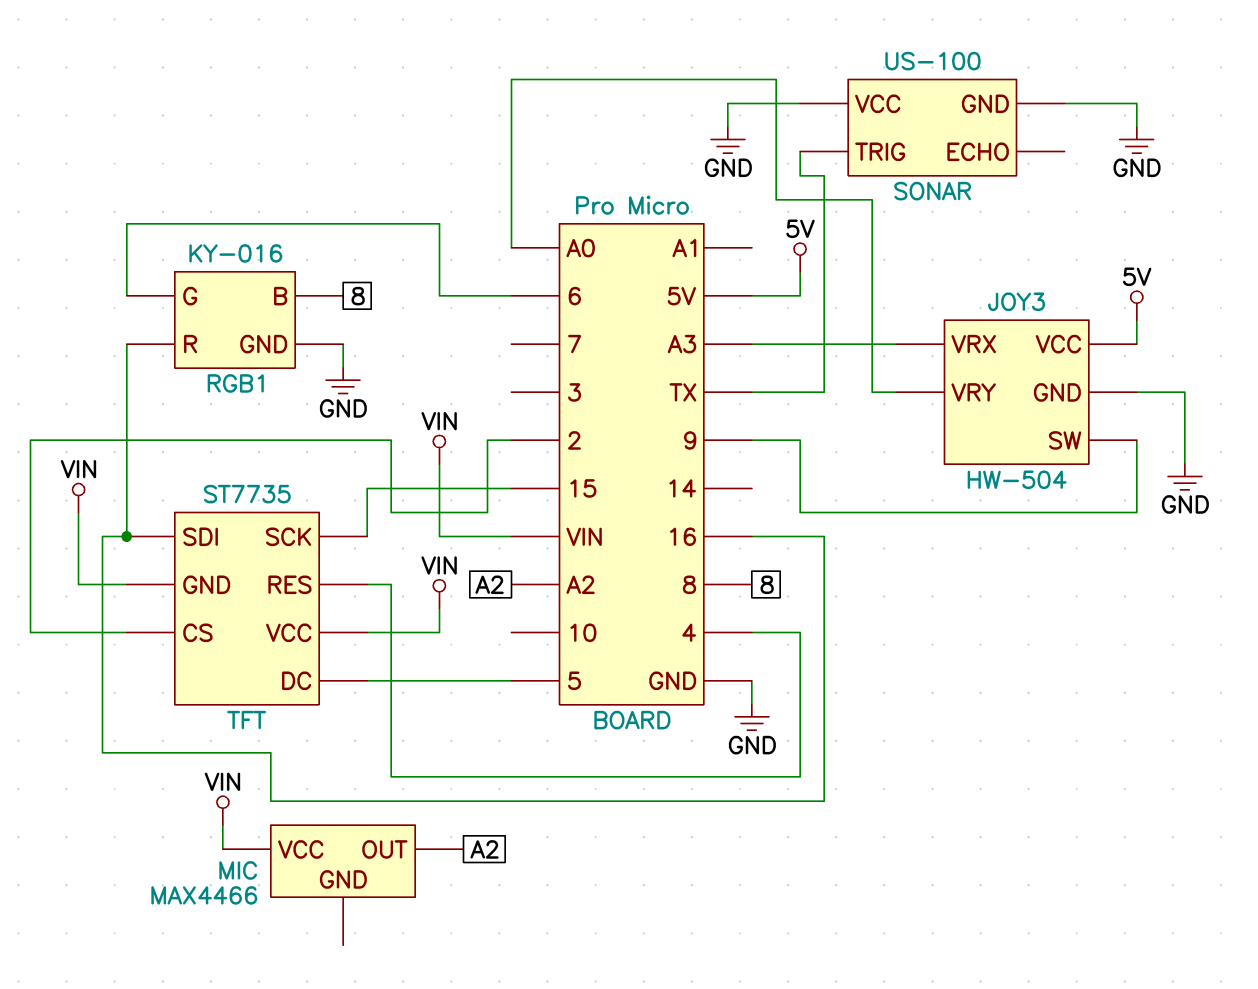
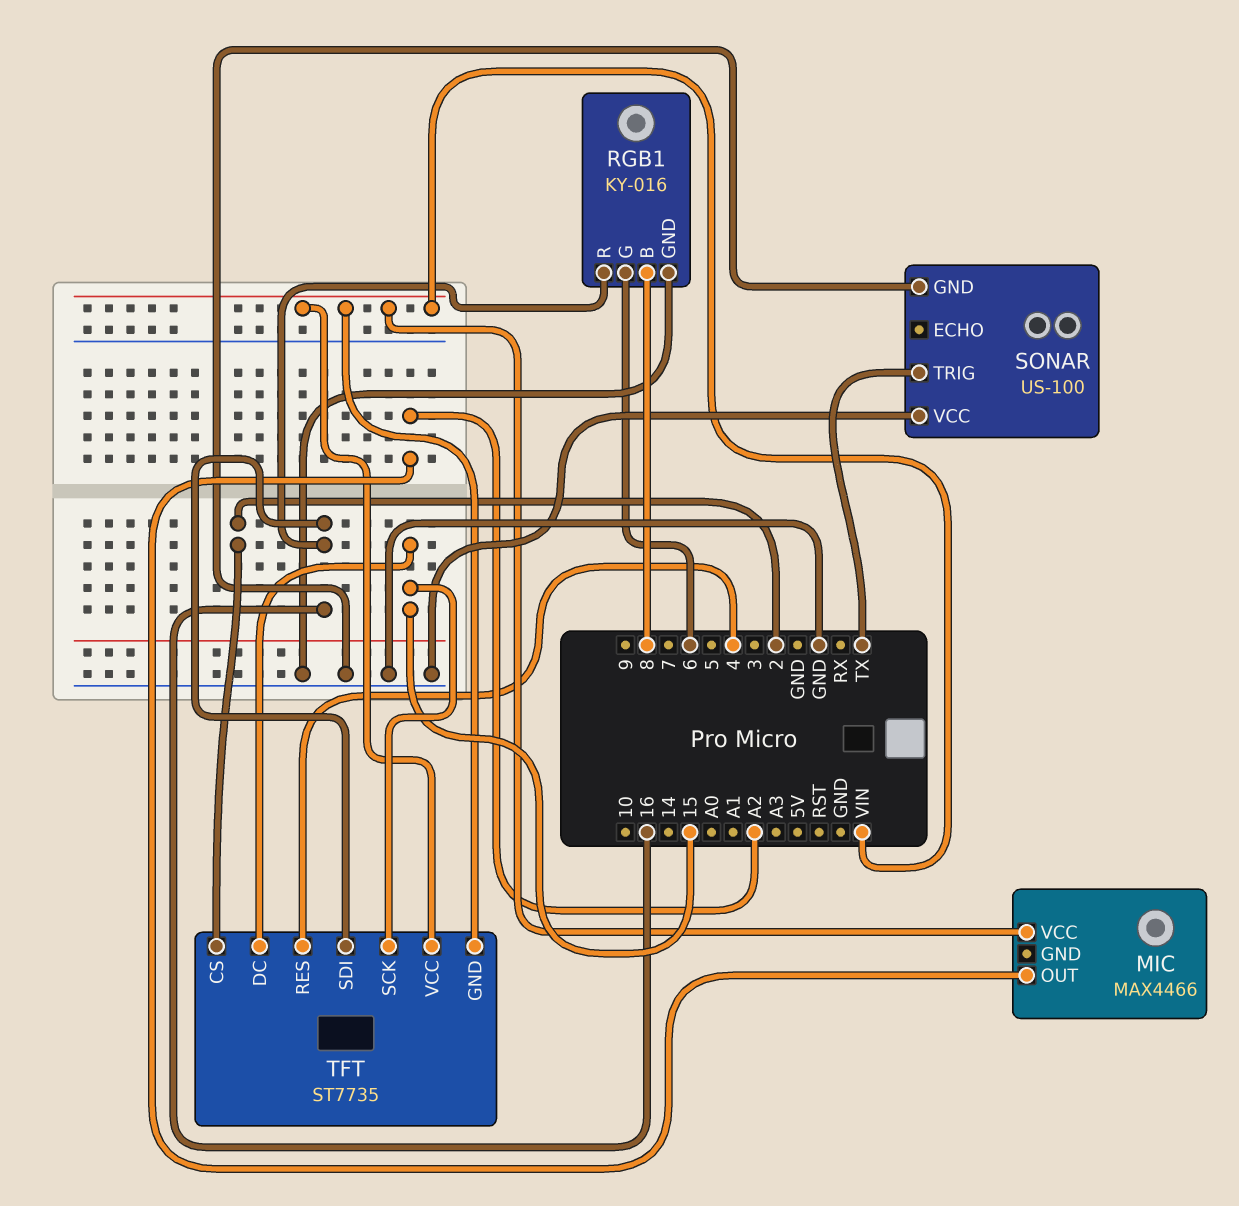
JOY3: HW-504 -> none
JOY3 pin GND: GND -> none
JOY3 pin SW: 9 -> none
JOY3 pin VCC: 5V -> none
JOY3 pin VRX: A3 -> none
JOY3 pin VRY: A0 -> none
TFT pin DC: 5 -> 15

